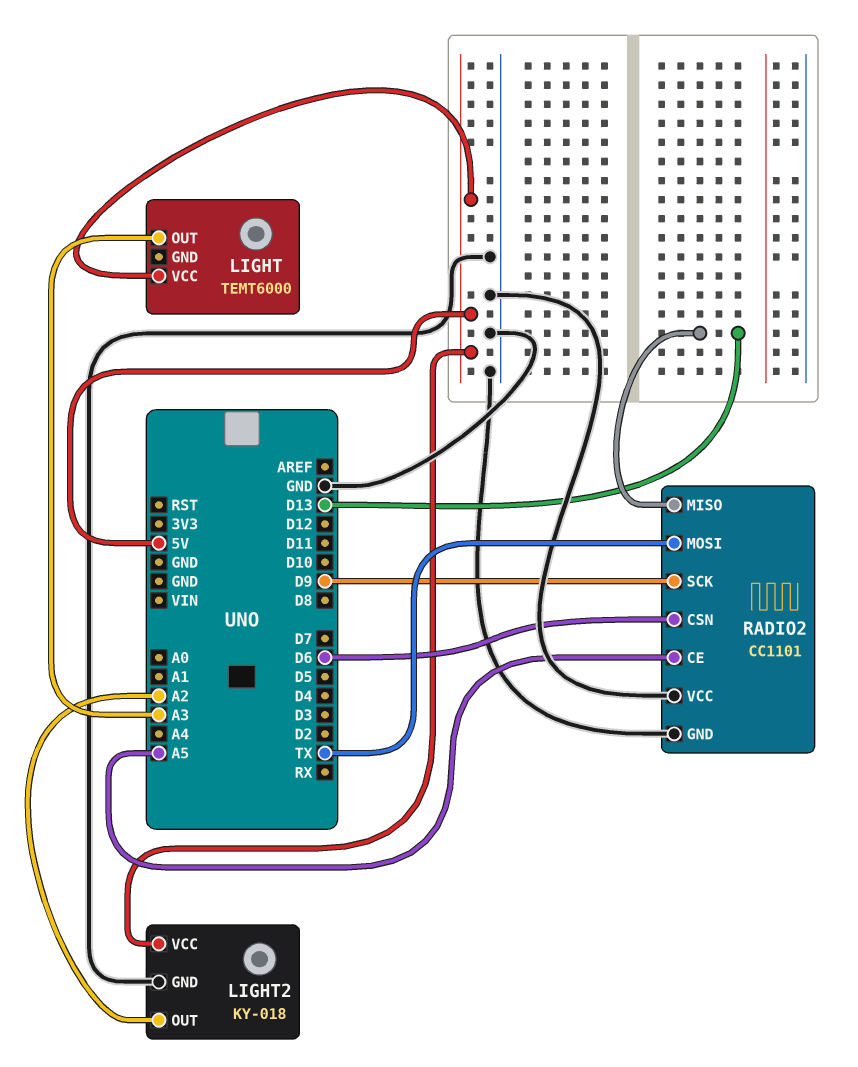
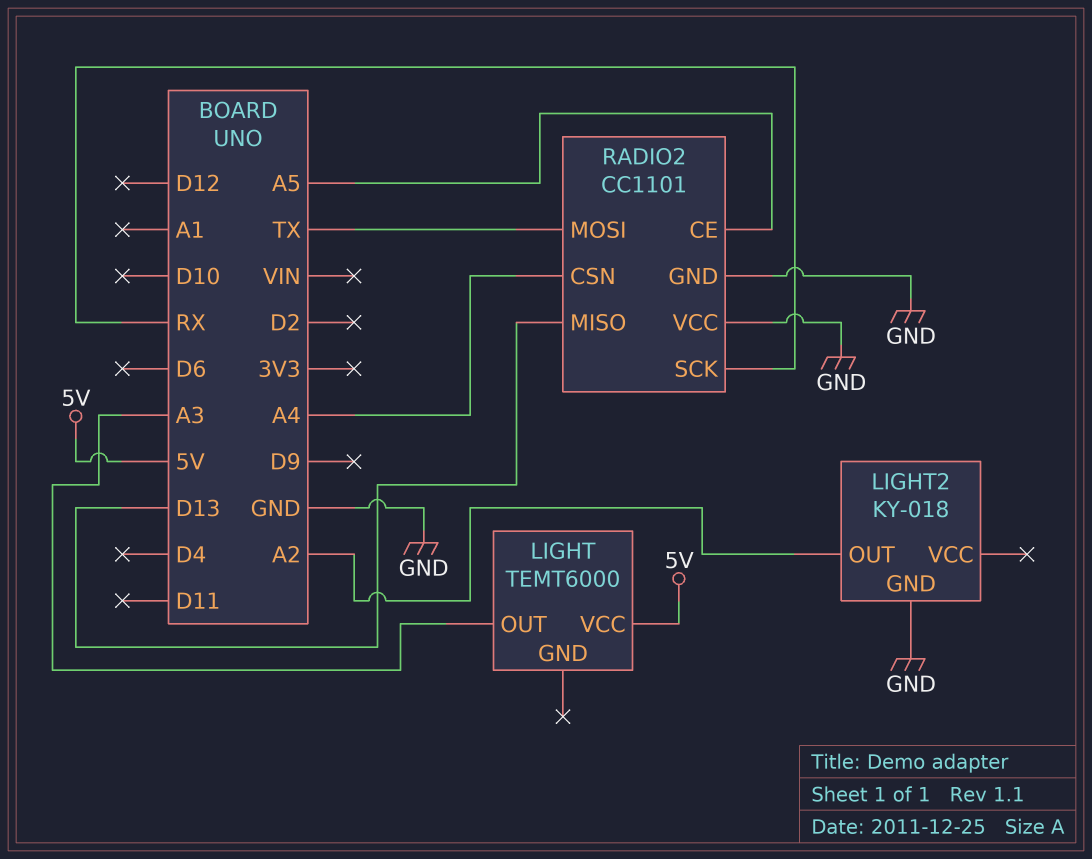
LIGHT2 pin VCC: 5V -> none
RADIO2 pin CSN: D6 -> A4
RADIO2 pin SCK: D9 -> RX

